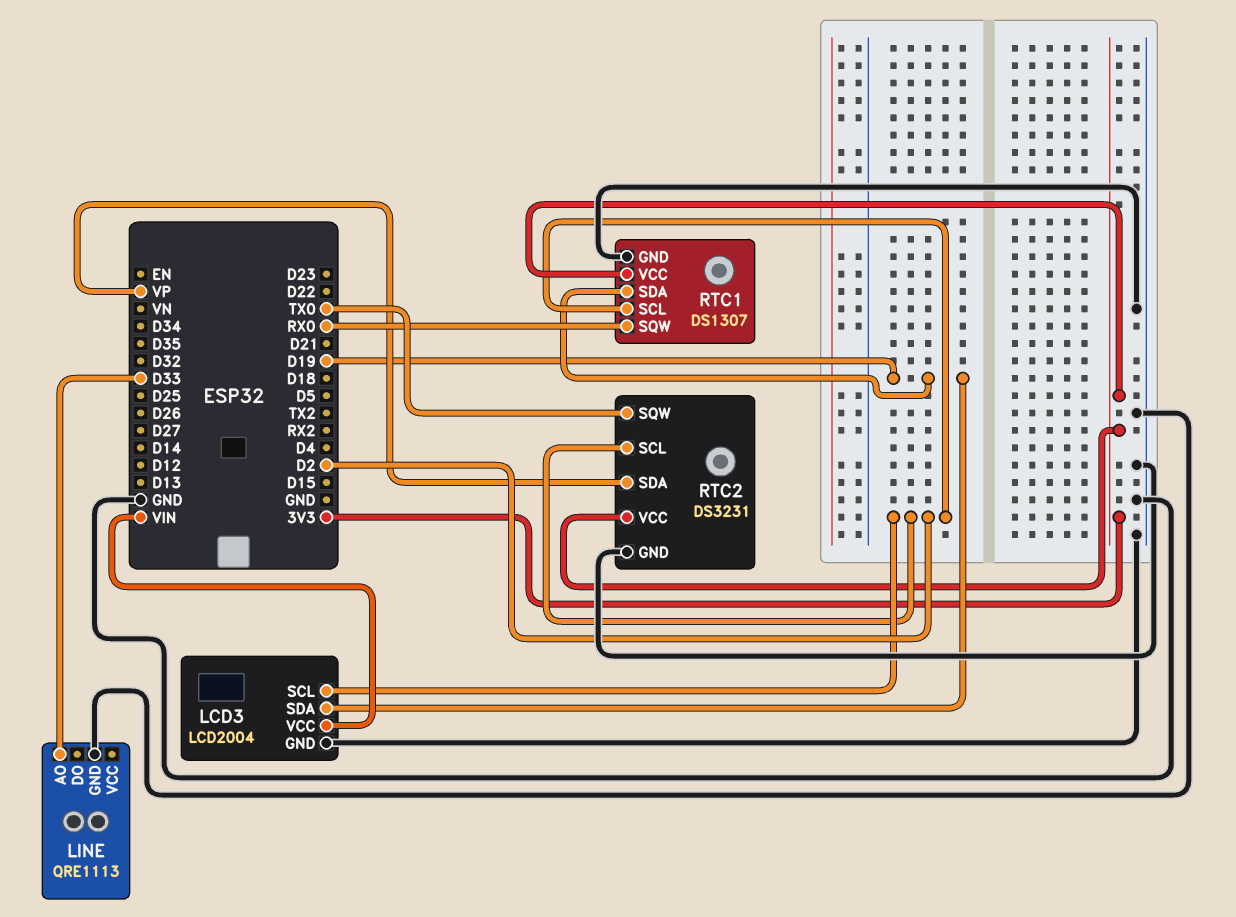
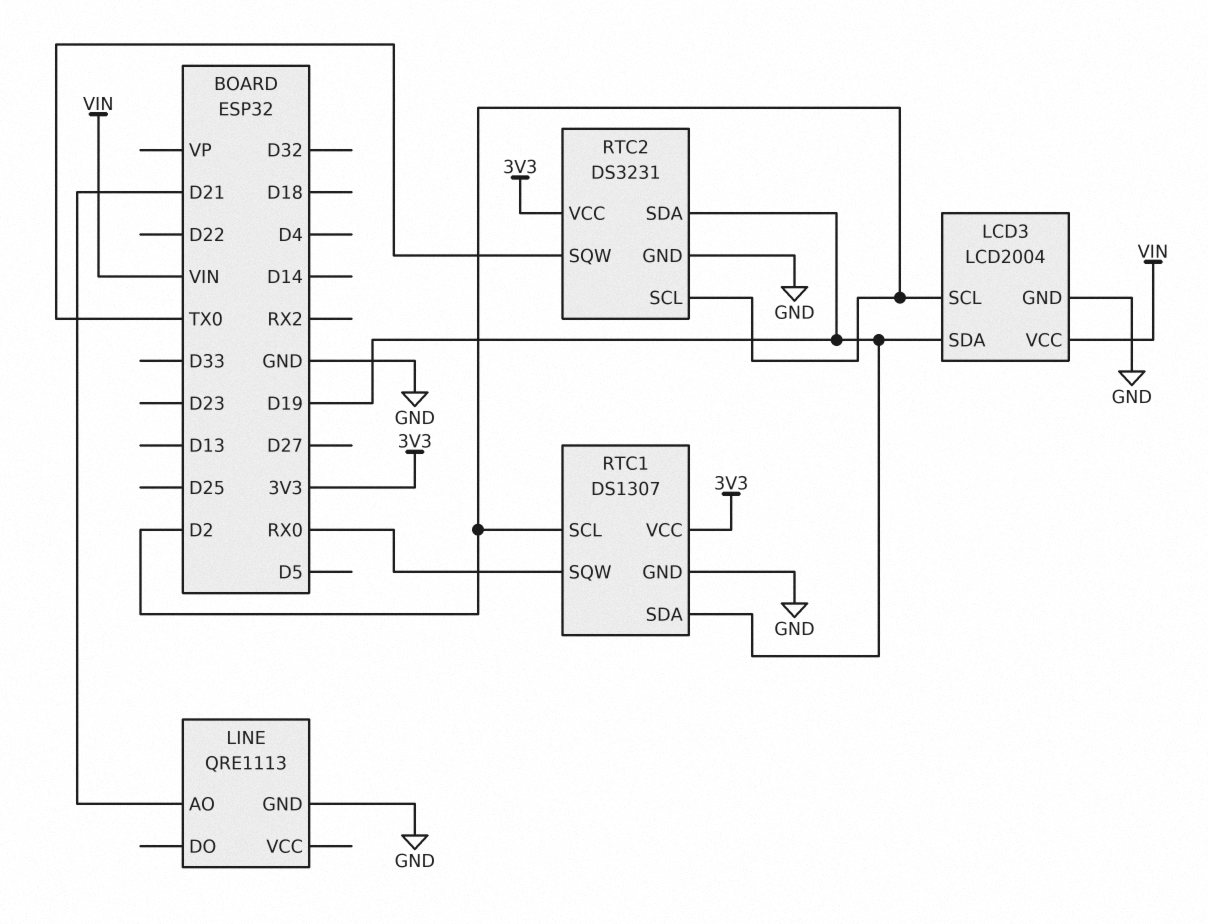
LINE pin AO: D33 -> D21
RTC2 pin SDA: VP -> D19

